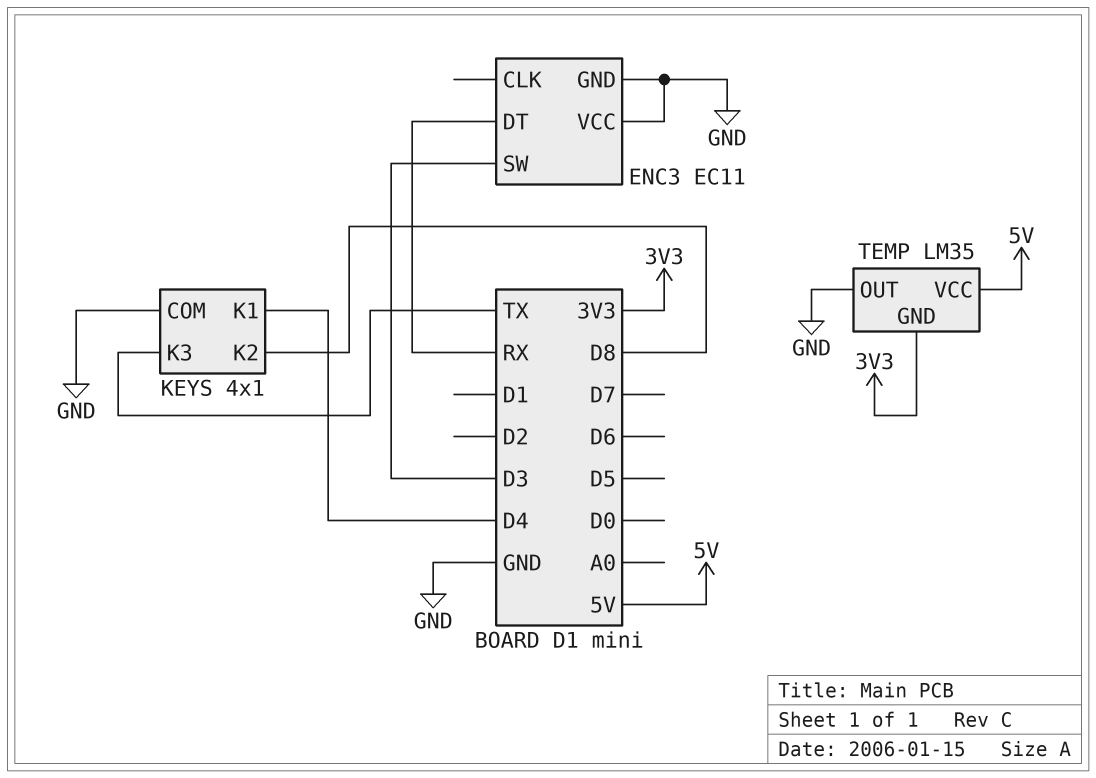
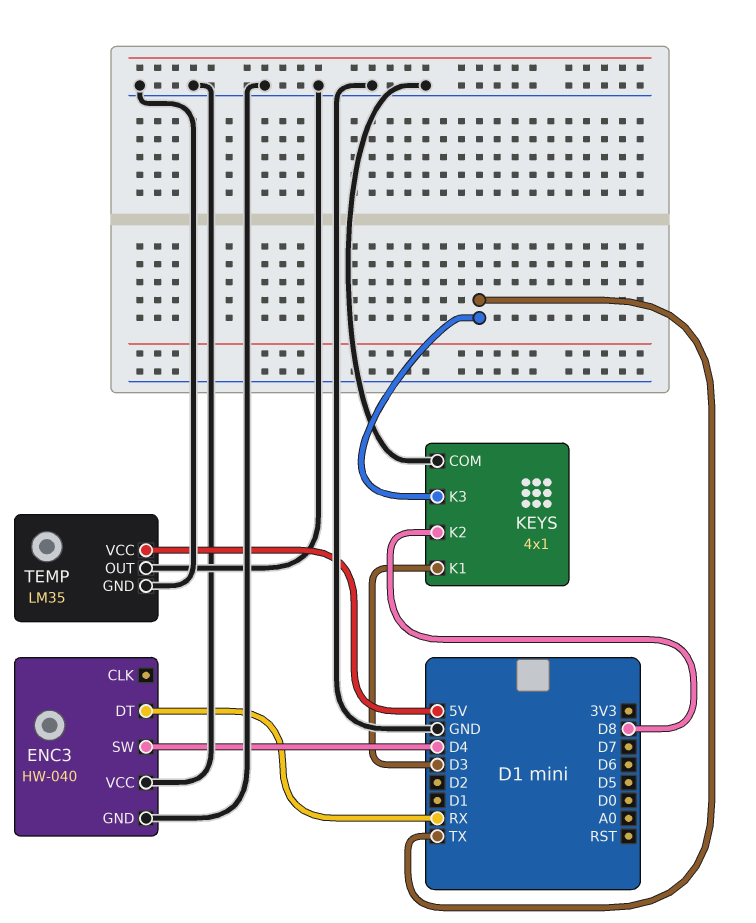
ENC3: EC11 -> HW-040
ENC3 pin SW: D3 -> D4
KEYS pin K1: D4 -> D3
TEMP pin GND: 3V3 -> GND

